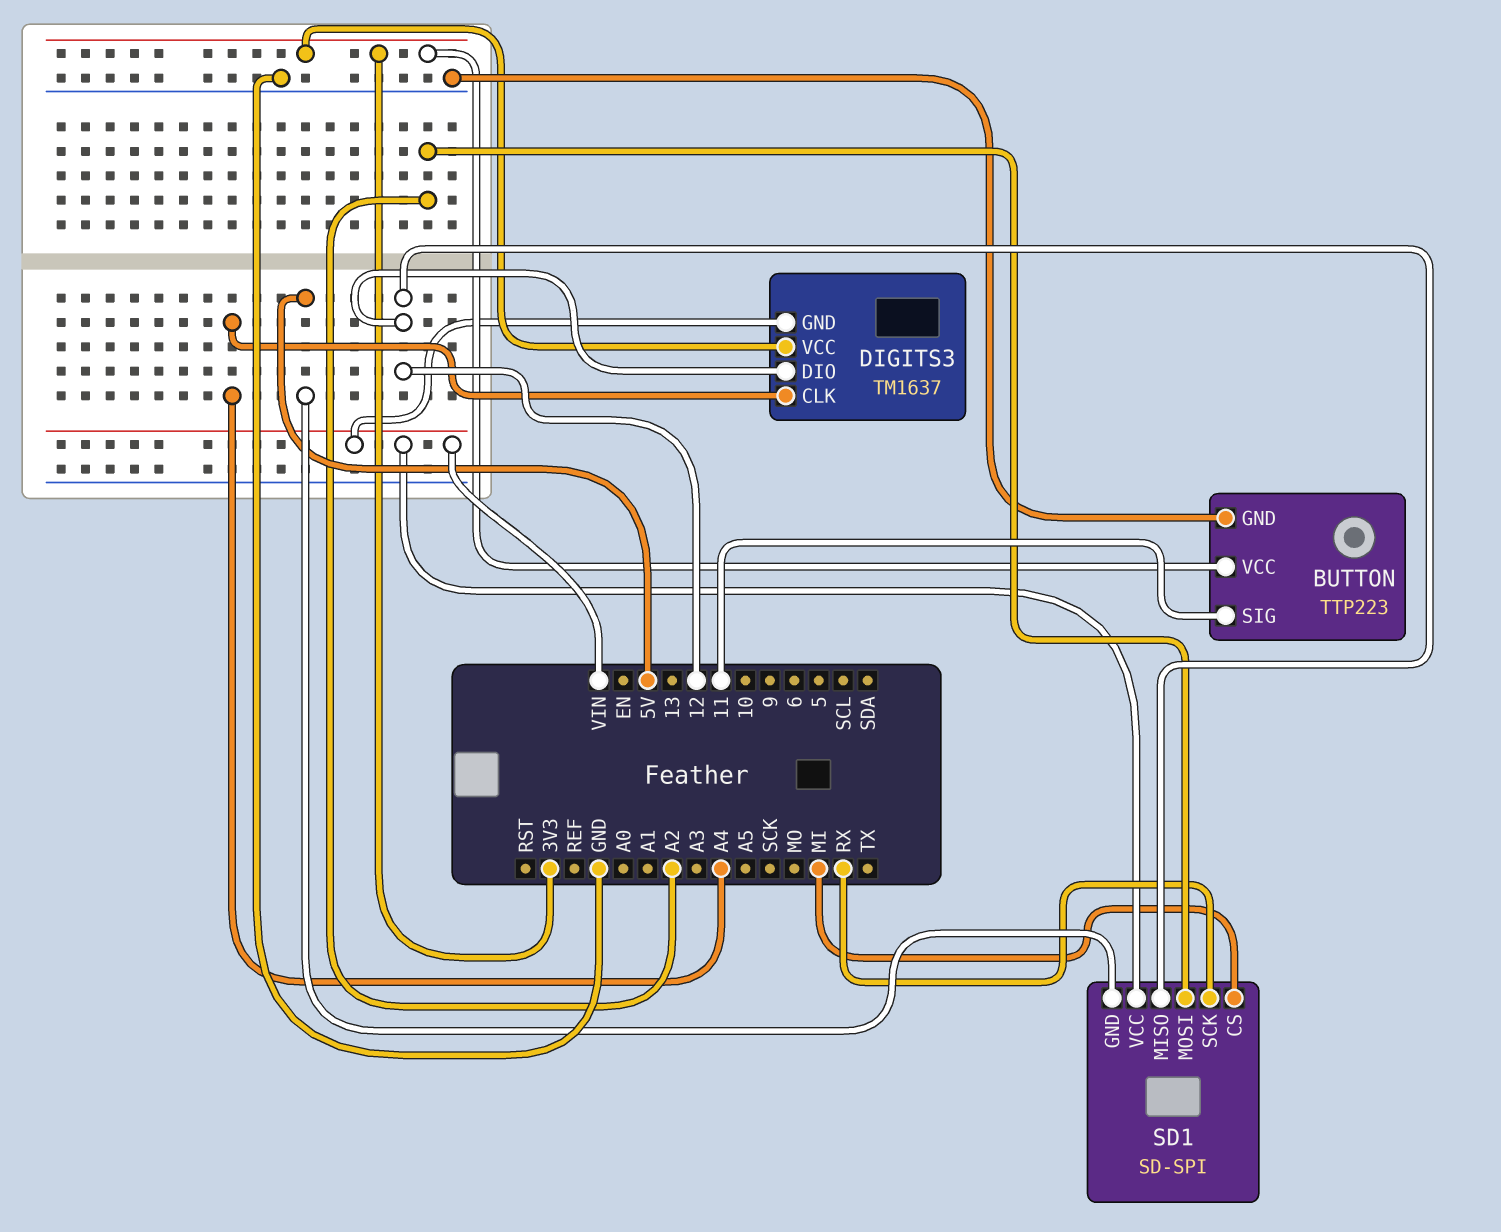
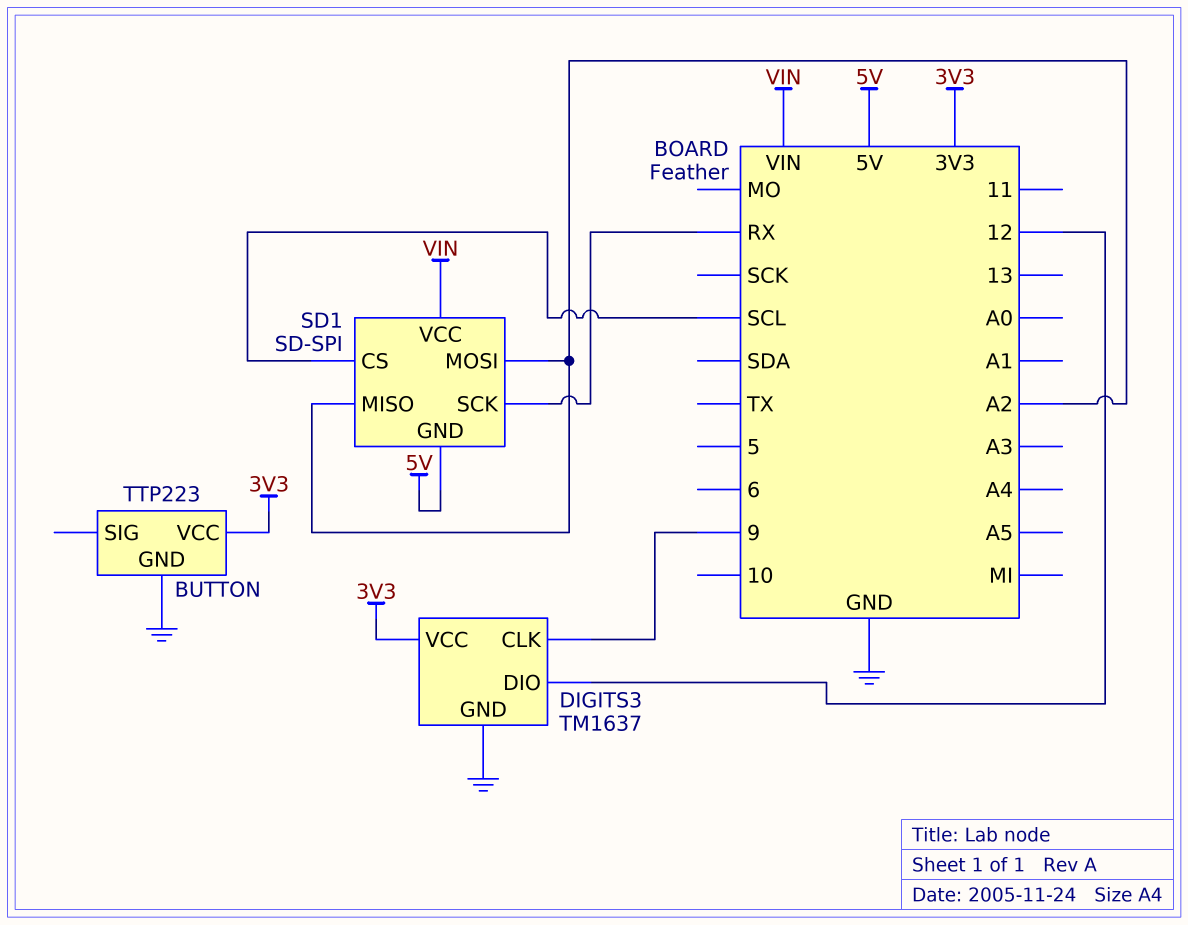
BUTTON pin SIG: 11 -> none
DIGITS3 pin CLK: A4 -> 9
DIGITS3 pin GND: VIN -> GND
SD1 pin CS: MI -> SCL
SD1 pin MISO: 12 -> A2

